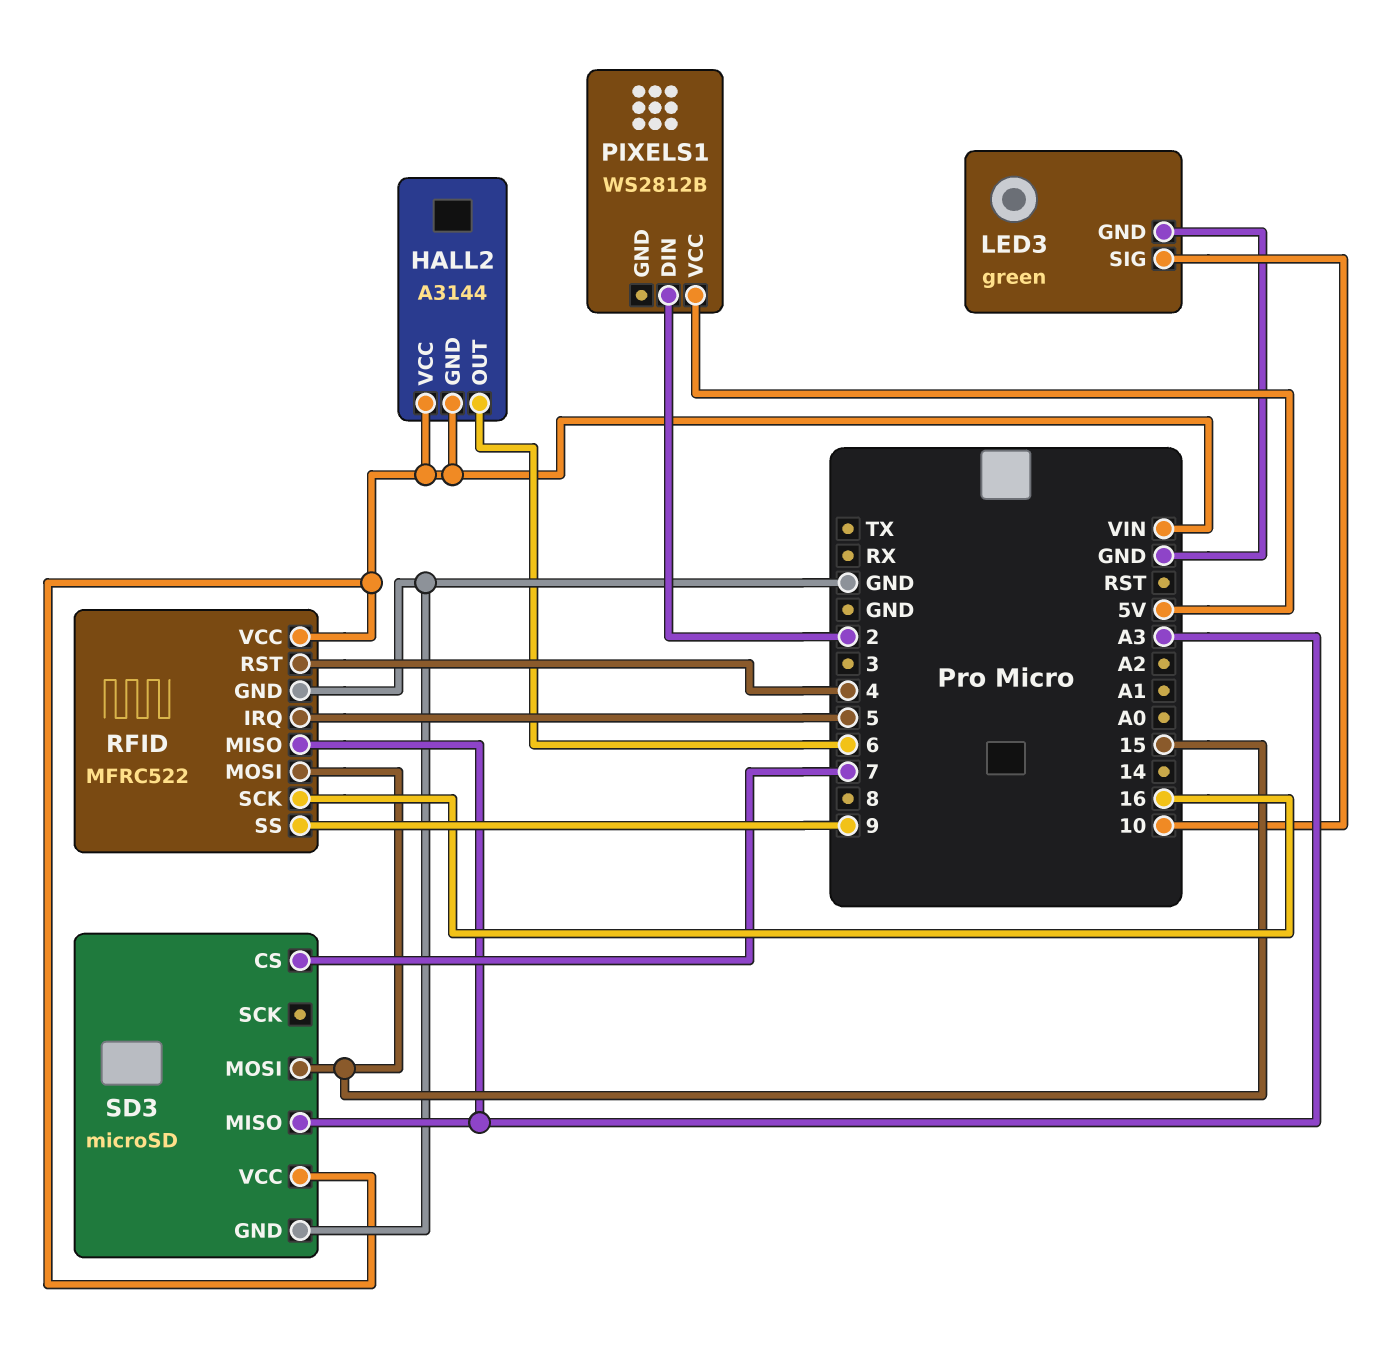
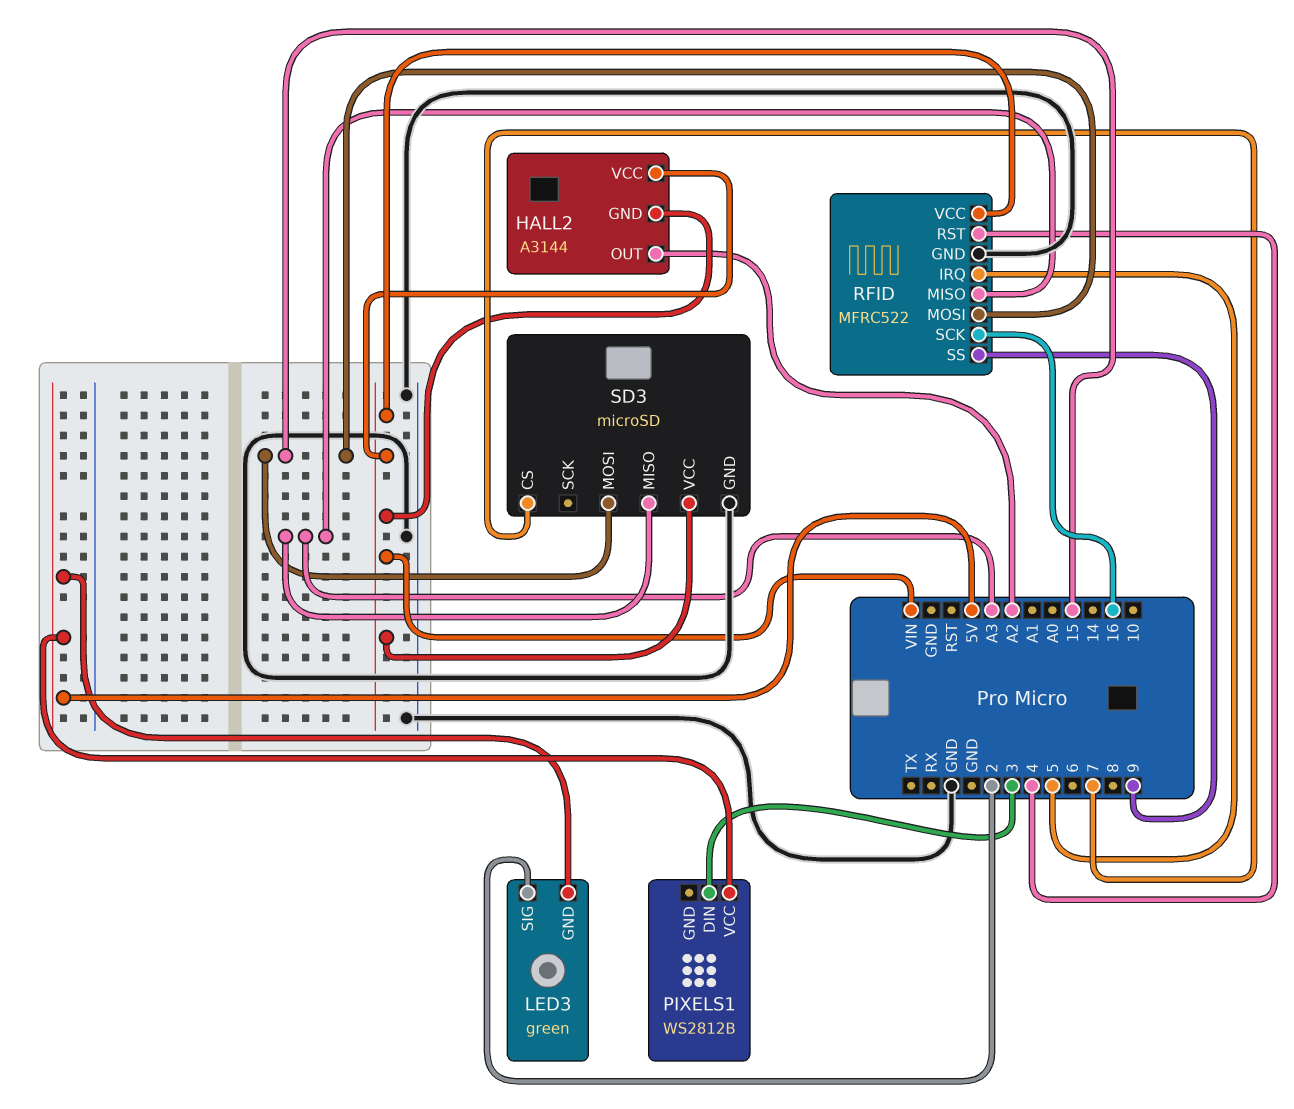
HALL2 pin OUT: 6 -> A2
LED3 pin GND: GND -> 5V
LED3 pin SIG: 10 -> 2
PIXELS1 pin DIN: 2 -> 3

